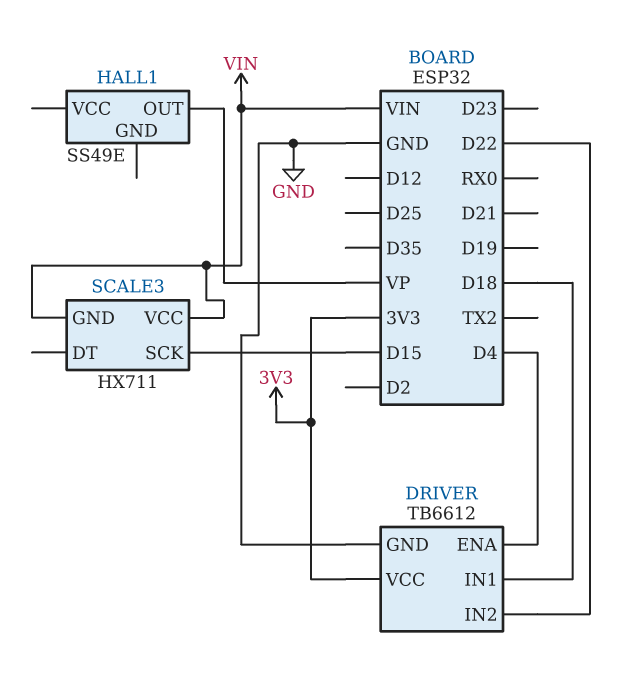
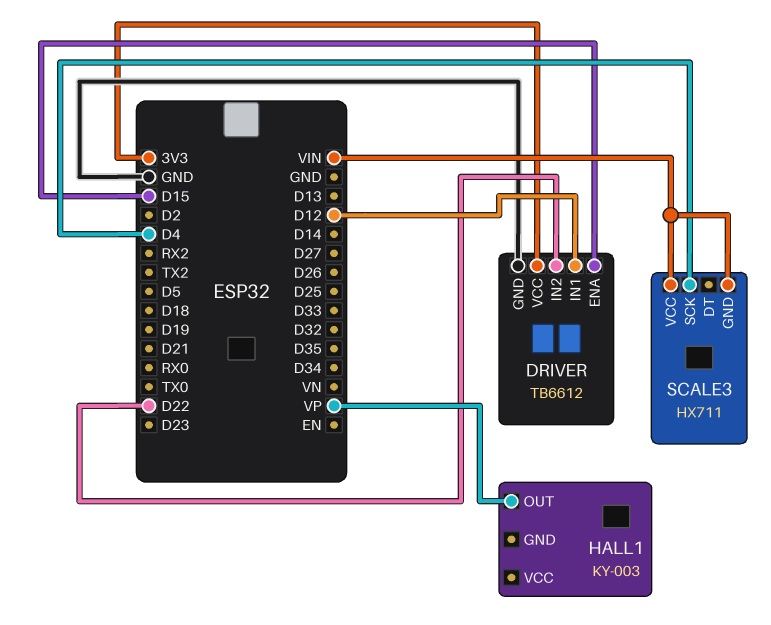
DRIVER pin ENA: D4 -> D15
DRIVER pin IN1: D18 -> D12
HALL1: SS49E -> KY-003
SCALE3 pin SCK: D15 -> D4

